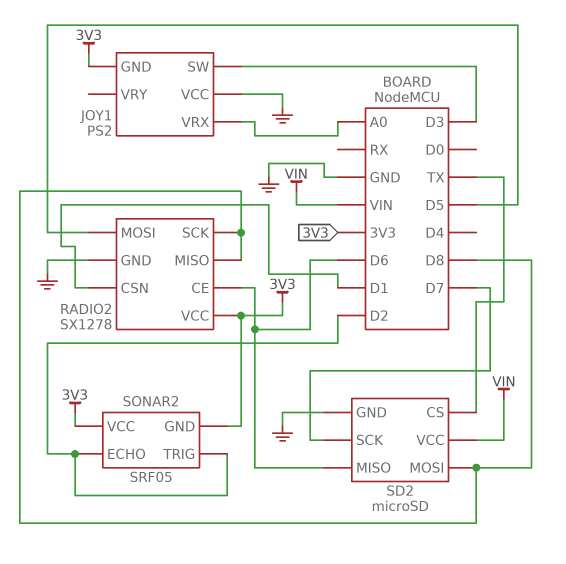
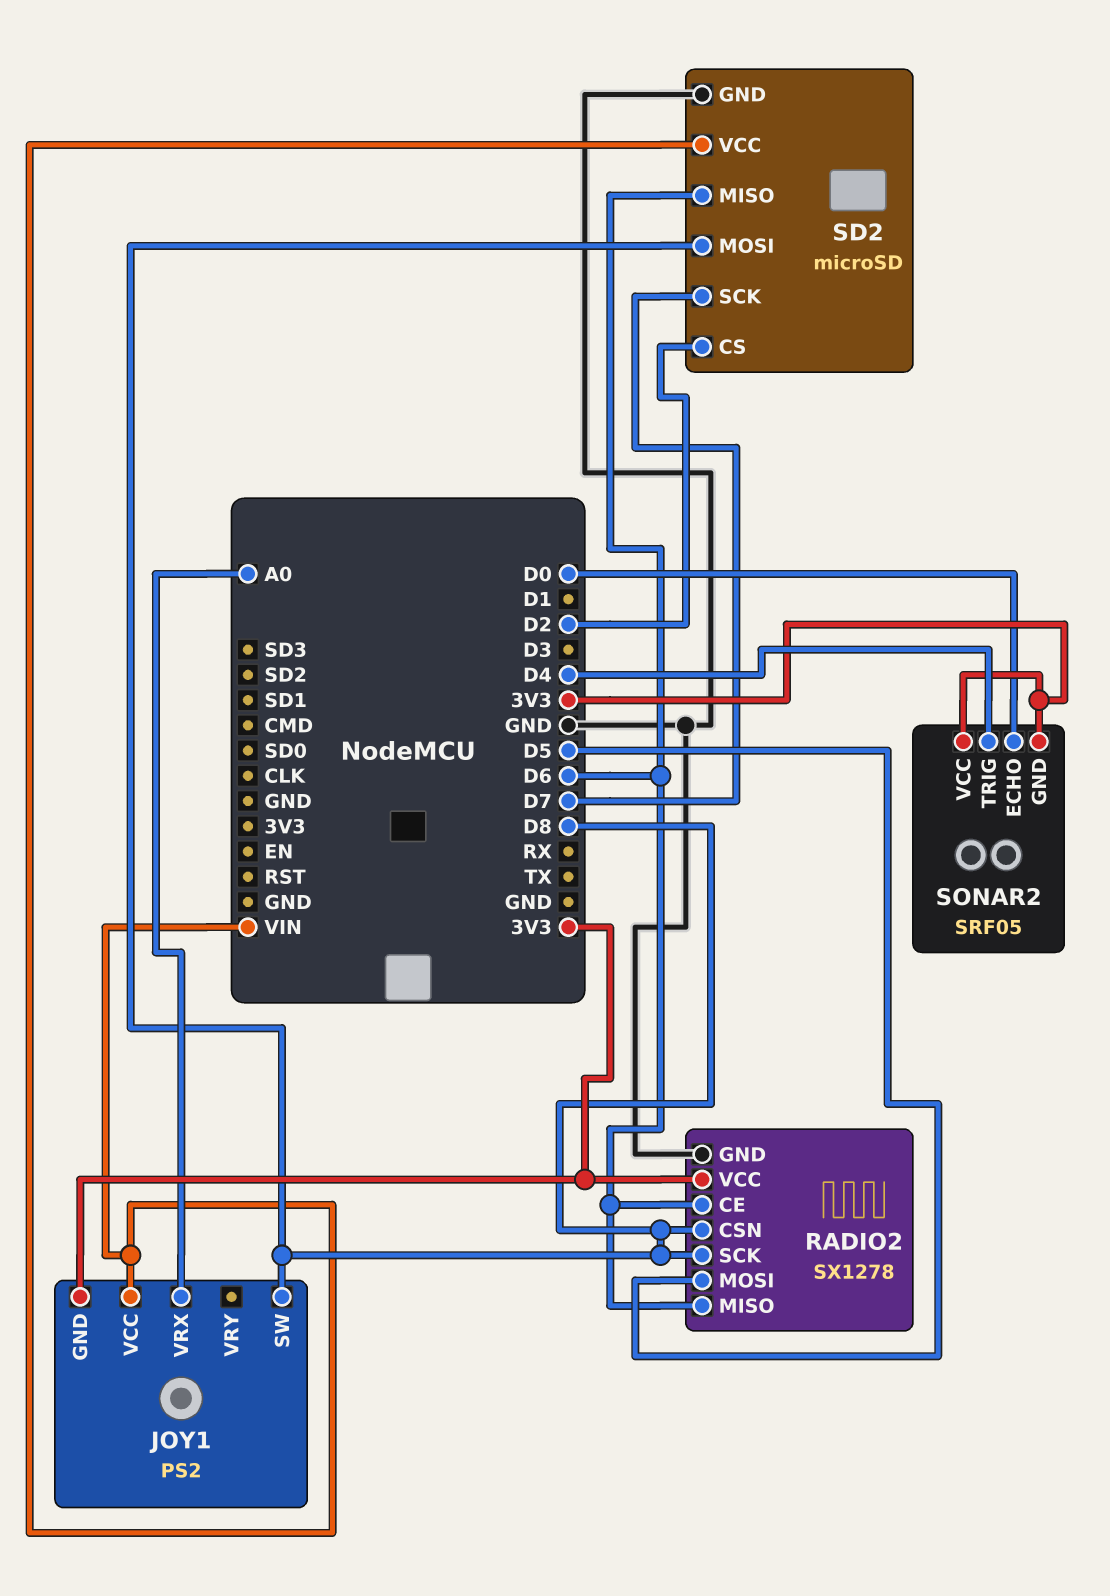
JOY1 pin SW: D3 -> D8
JOY1 pin VCC: GND -> VIN
RADIO2 pin CSN: D1 -> D8
RADIO2 pin MISO: D8 -> D6
SD2 pin CS: TX -> D2
SONAR2 pin ECHO: D2 -> D0
SONAR2 pin TRIG: D2 -> D4

